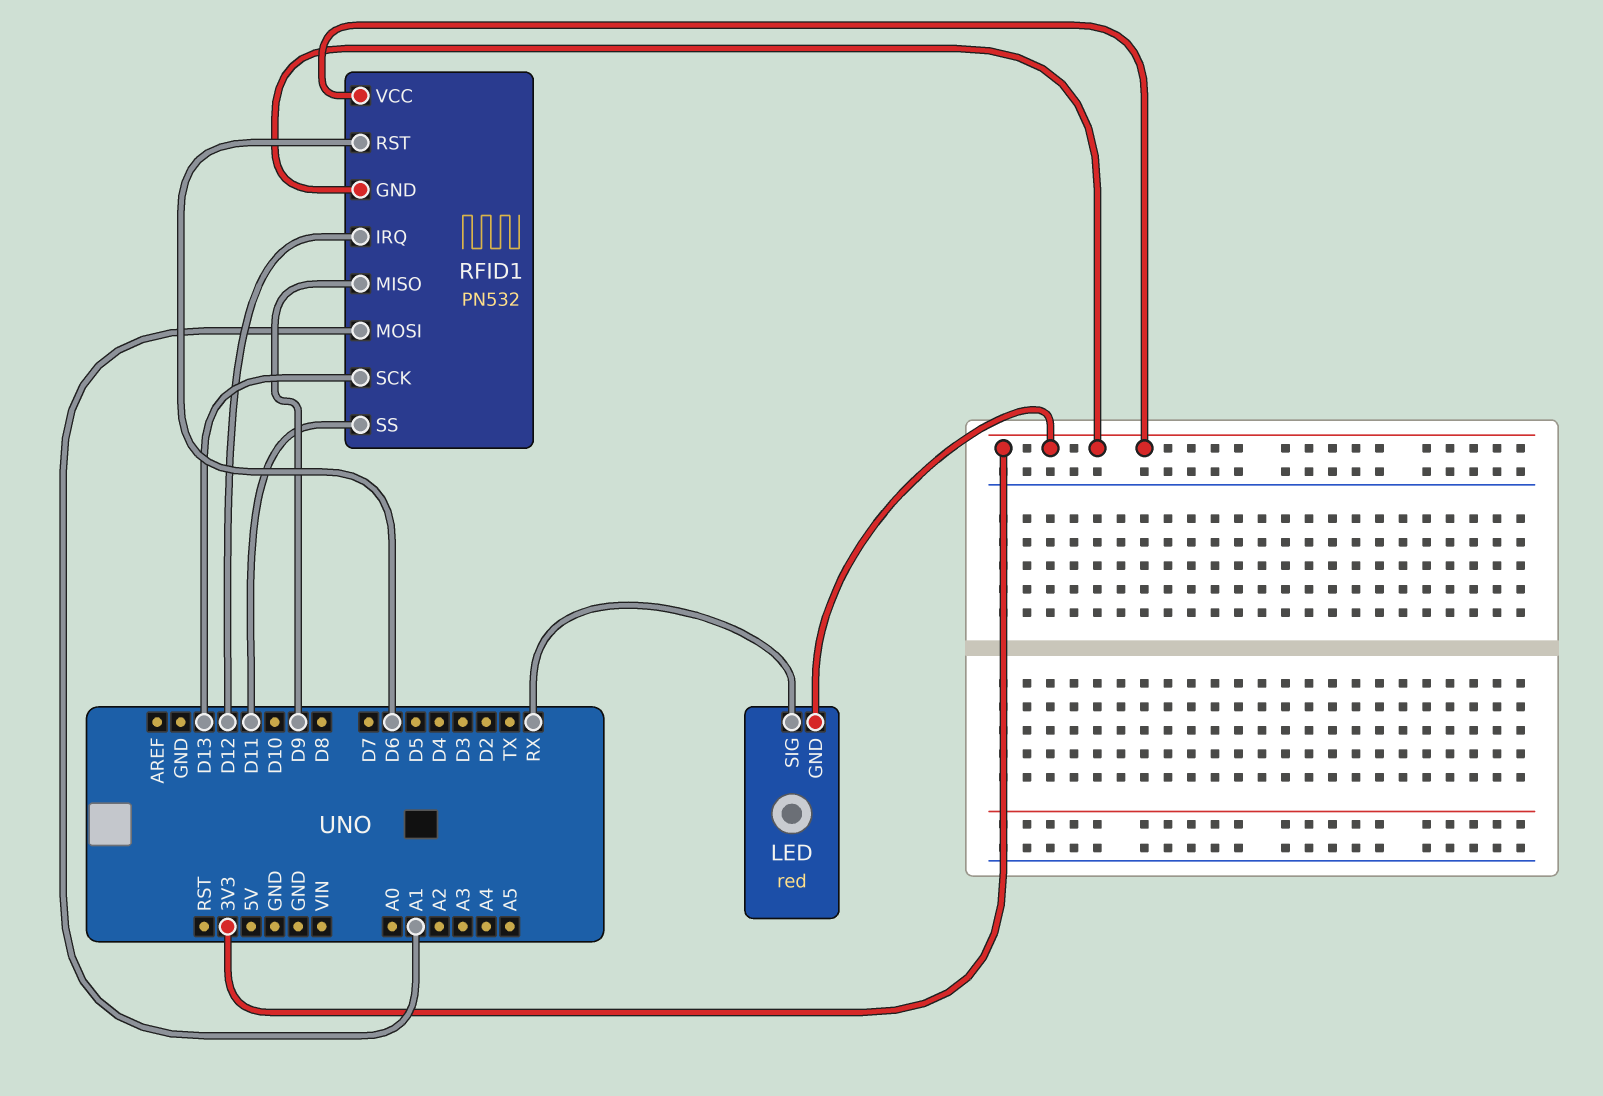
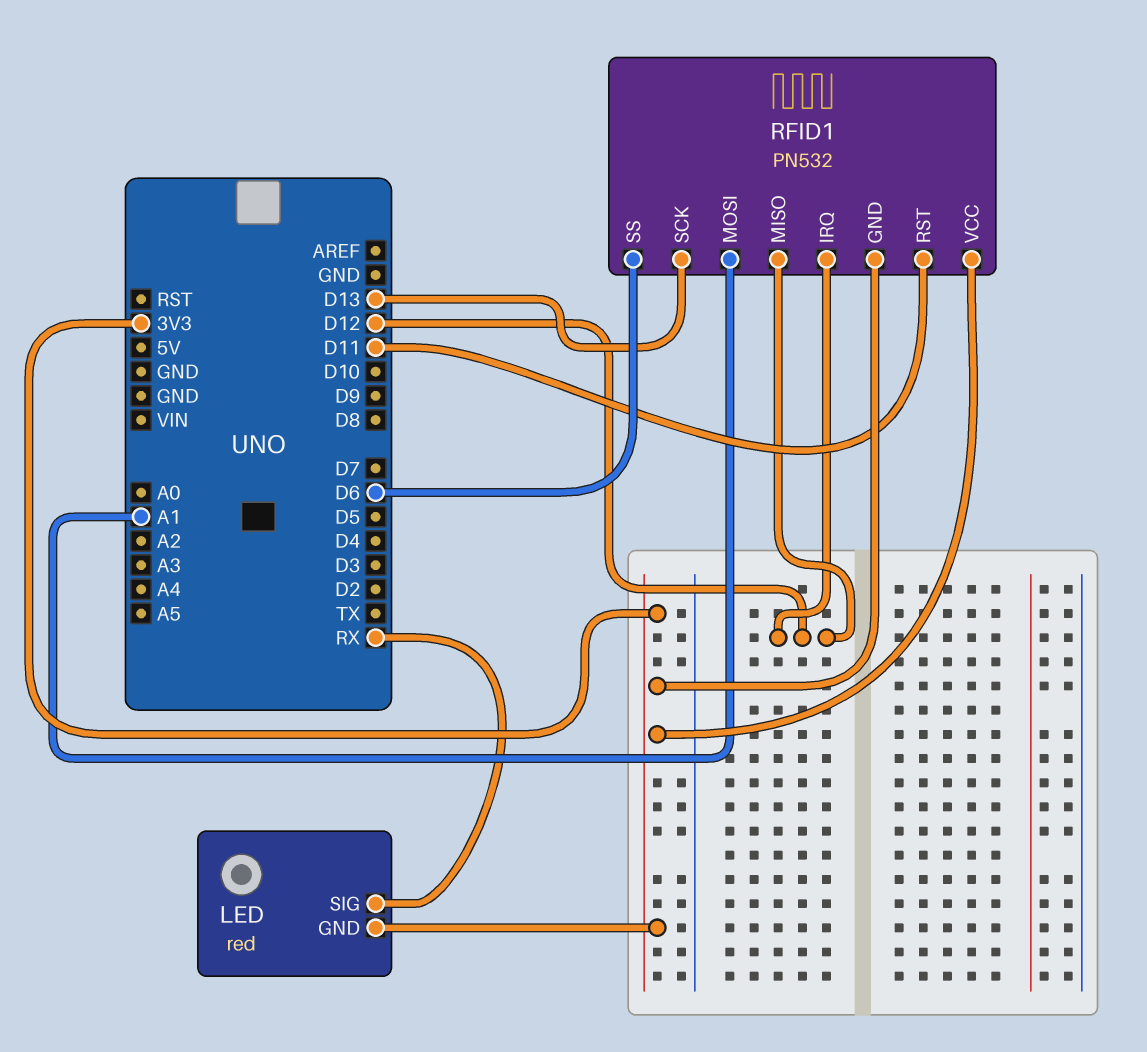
RFID1 pin MISO: D9 -> D12
RFID1 pin RST: D6 -> D11
RFID1 pin SS: D11 -> D6

